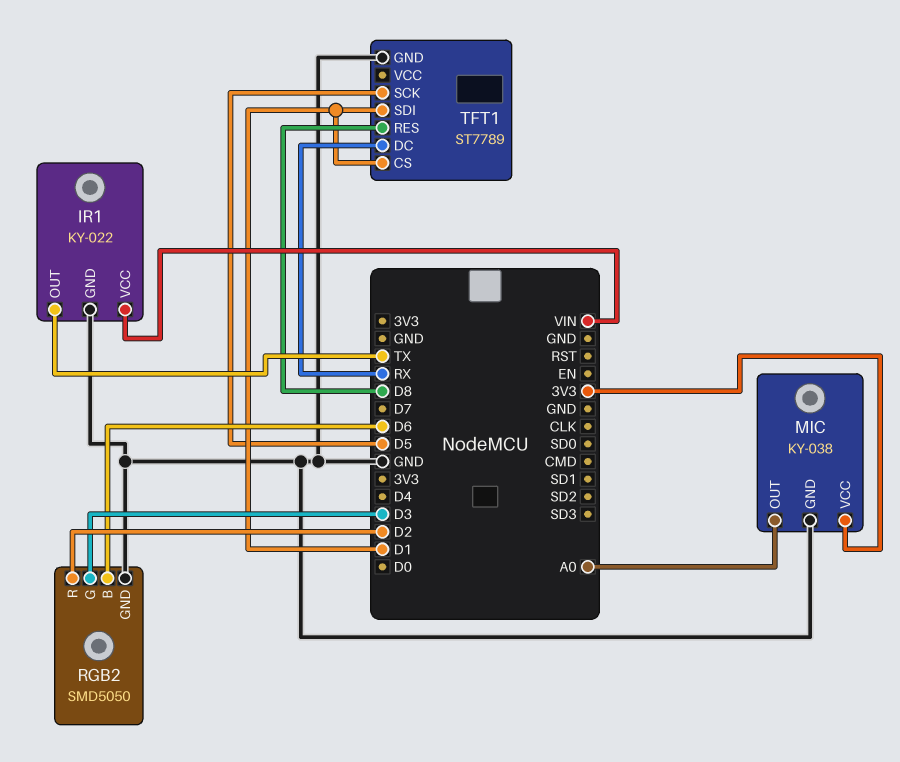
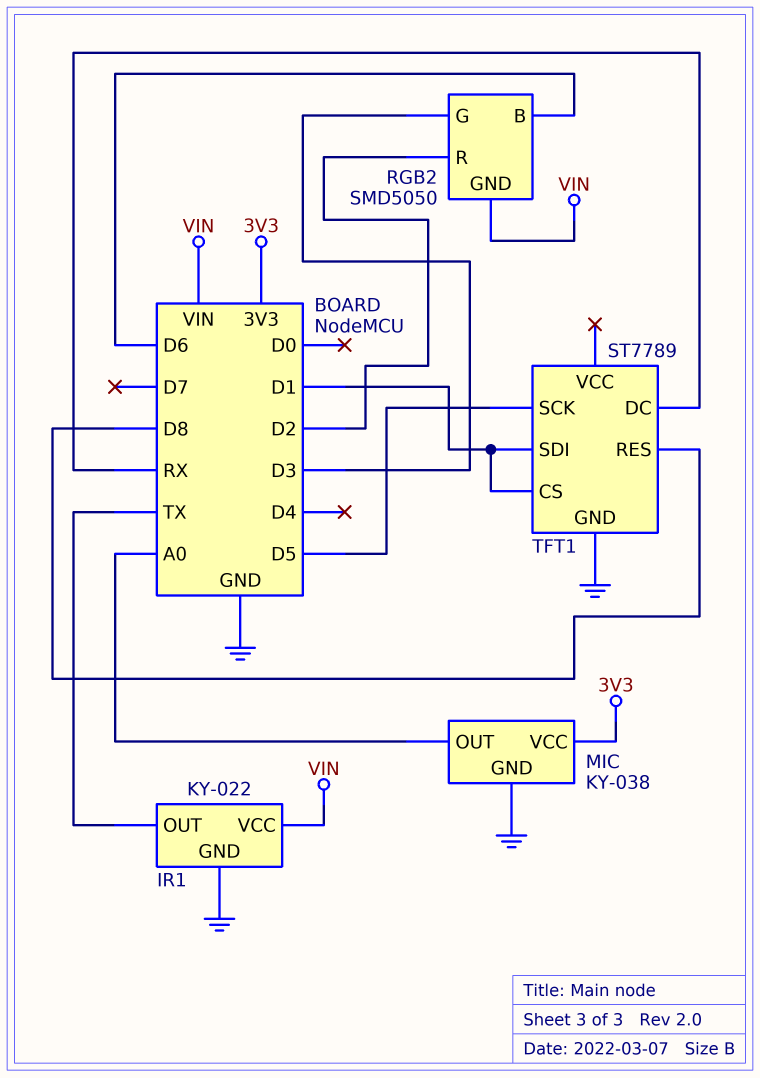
RGB2 pin GND: GND -> VIN

